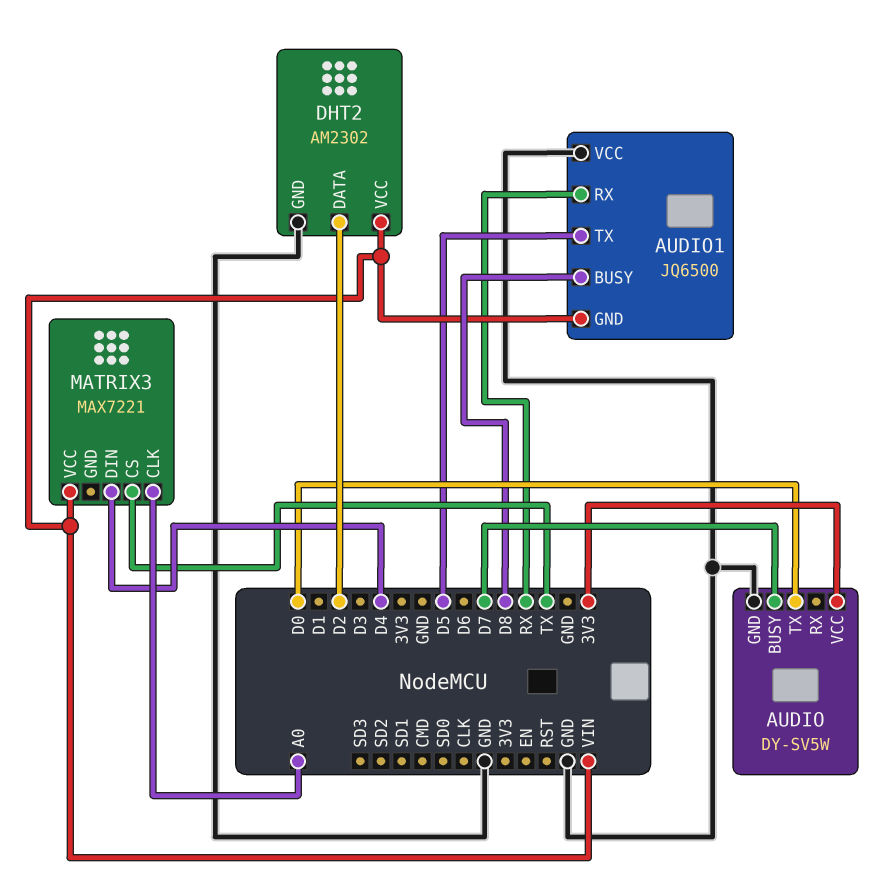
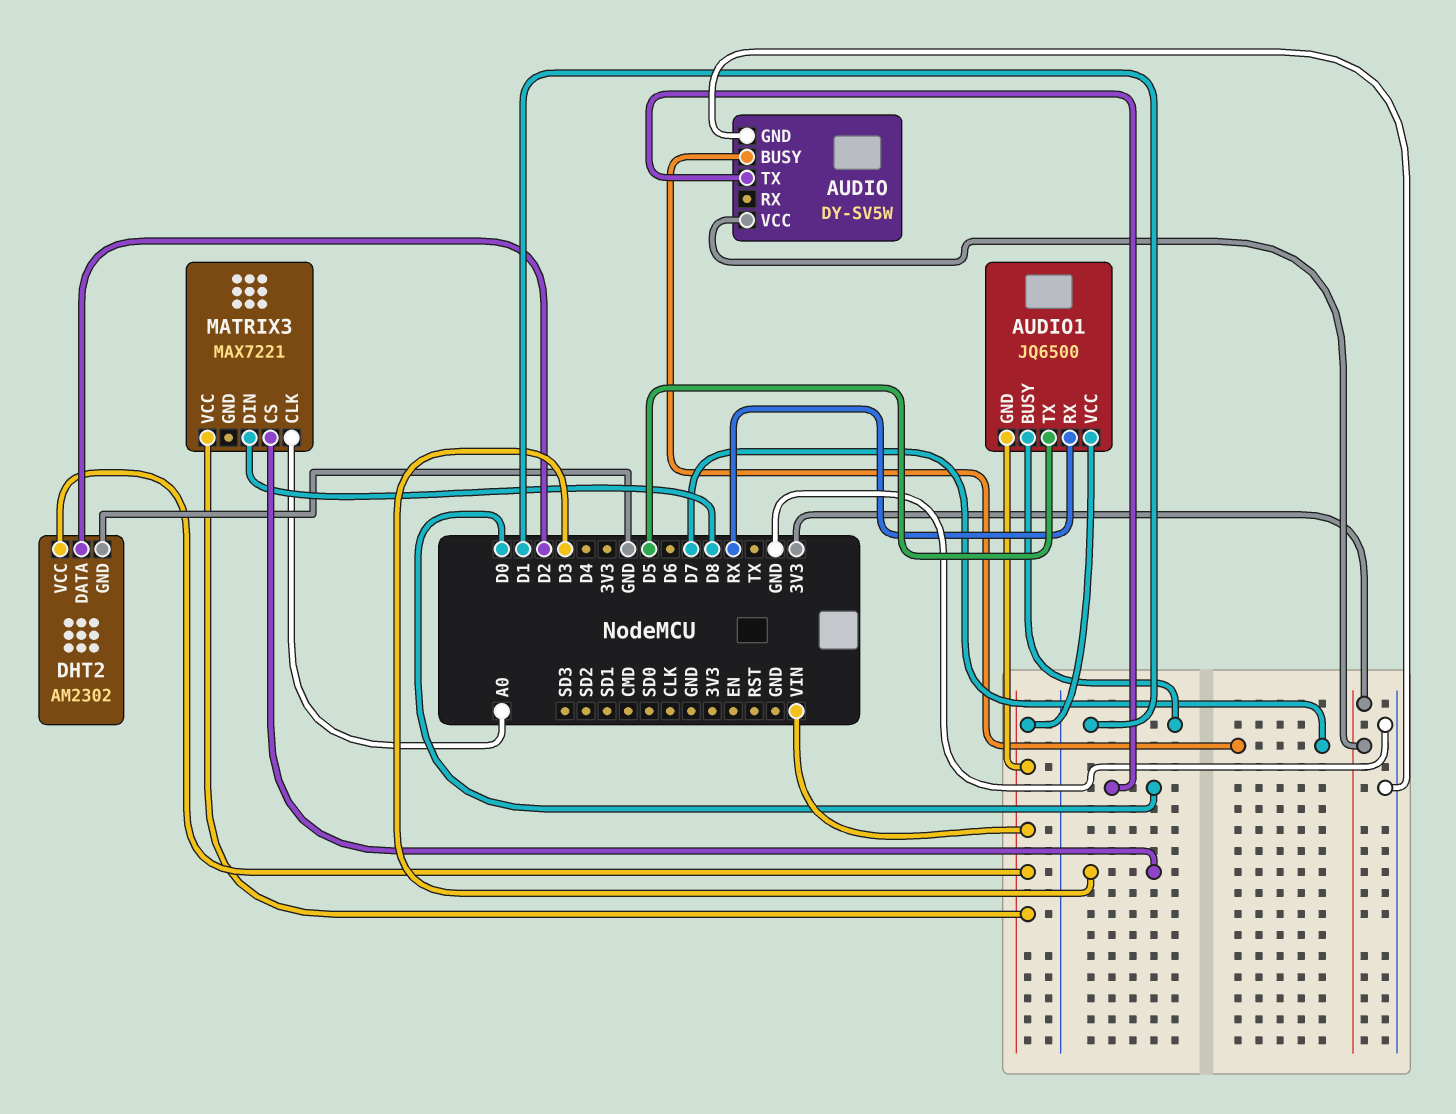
AUDIO1 pin BUSY: D8 -> D1
AUDIO1 pin VCC: GND -> VIN
MATRIX3 pin CS: TX -> D3
MATRIX3 pin DIN: D4 -> D8

